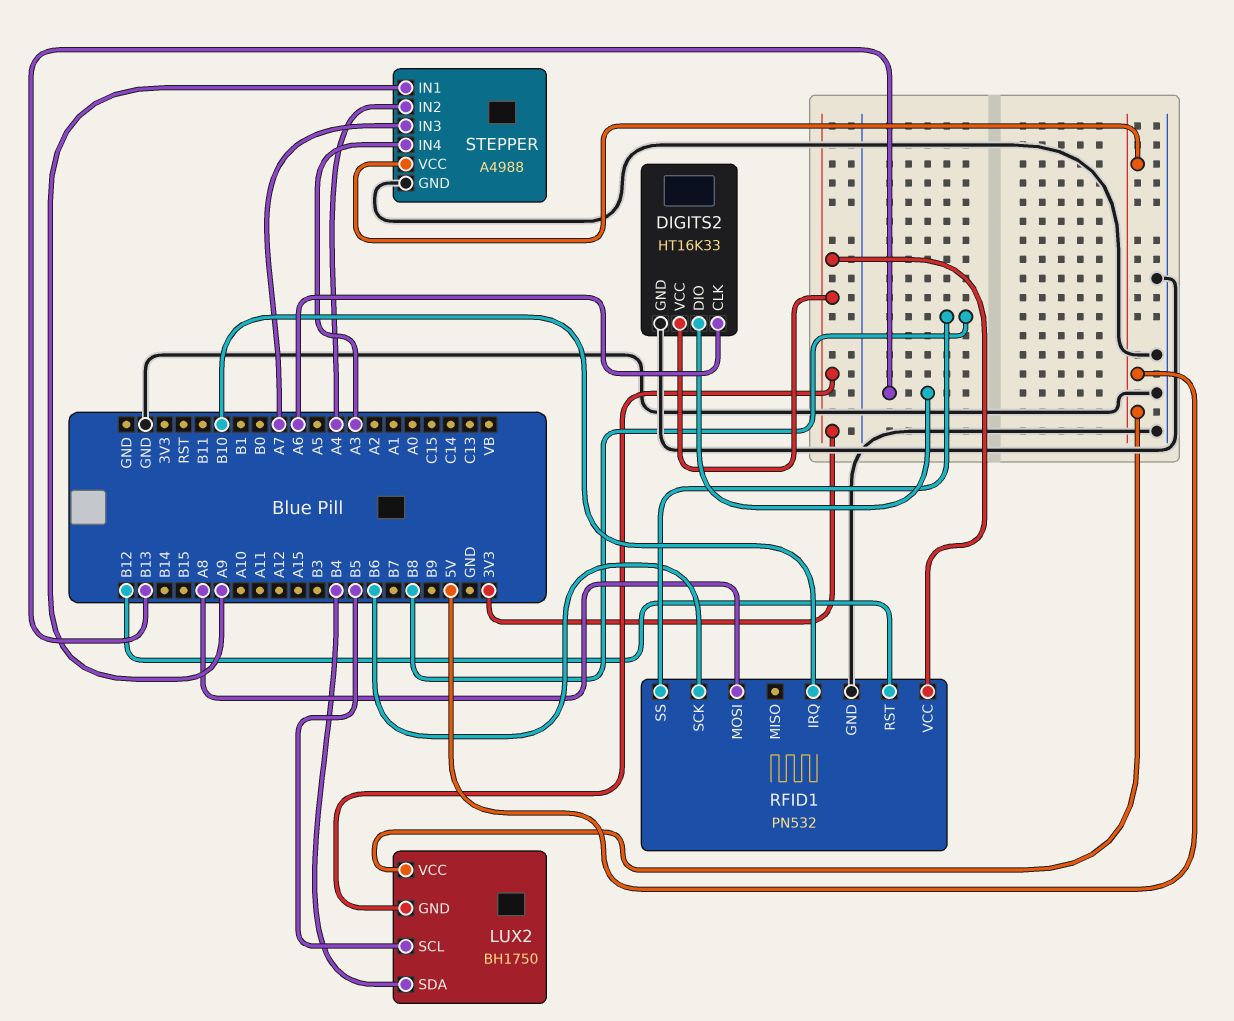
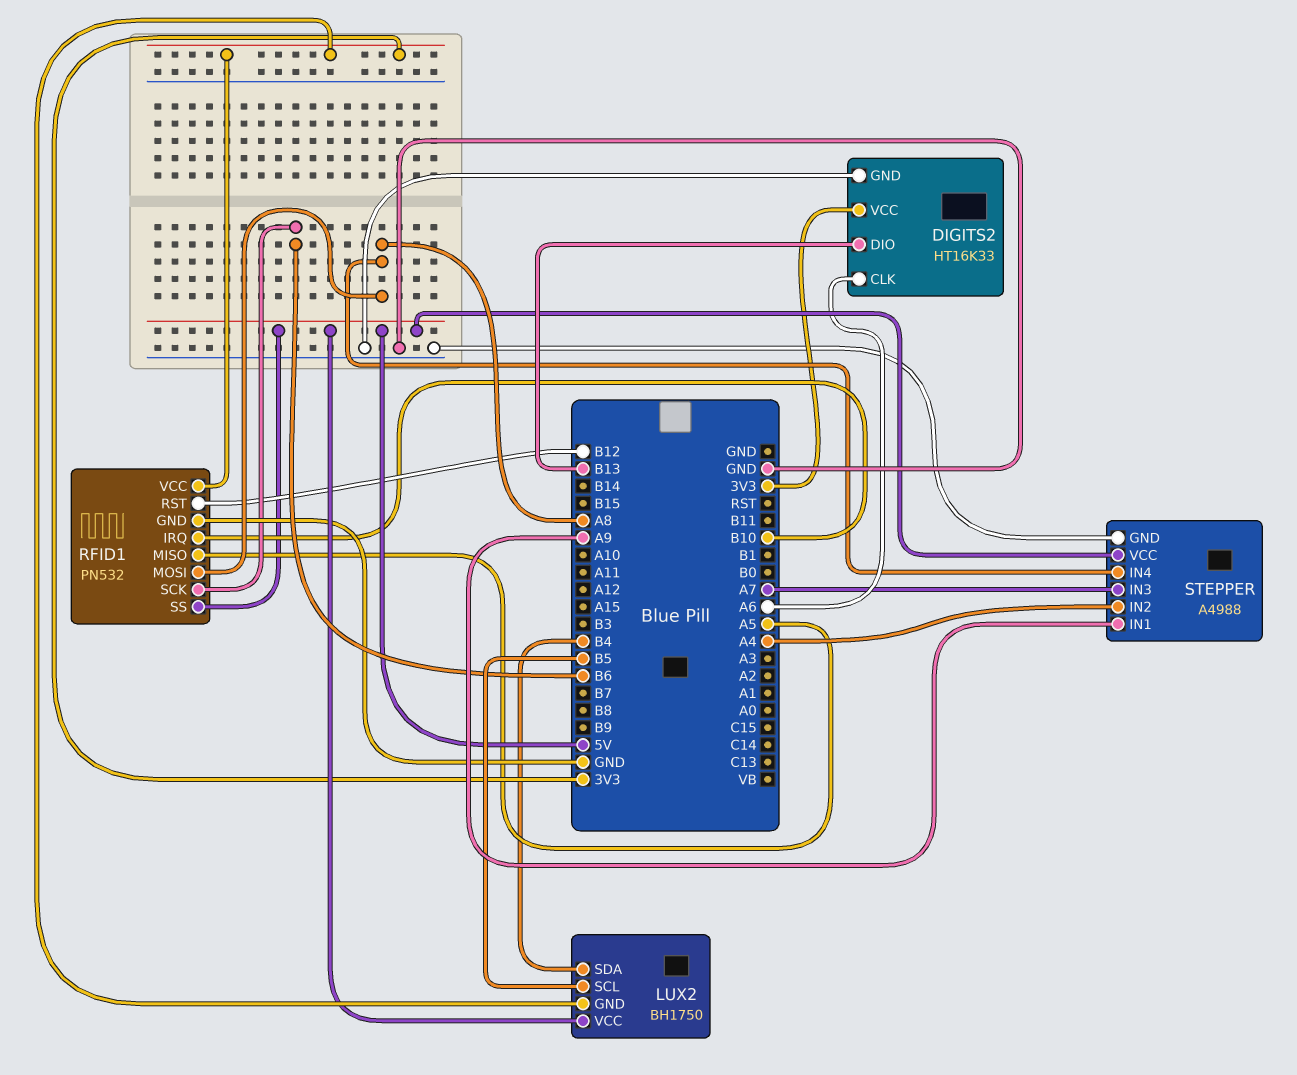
RFID1 pin MISO: none -> A5
RFID1 pin SS: B8 -> 5V
STEPPER pin IN4: A3 -> A8

